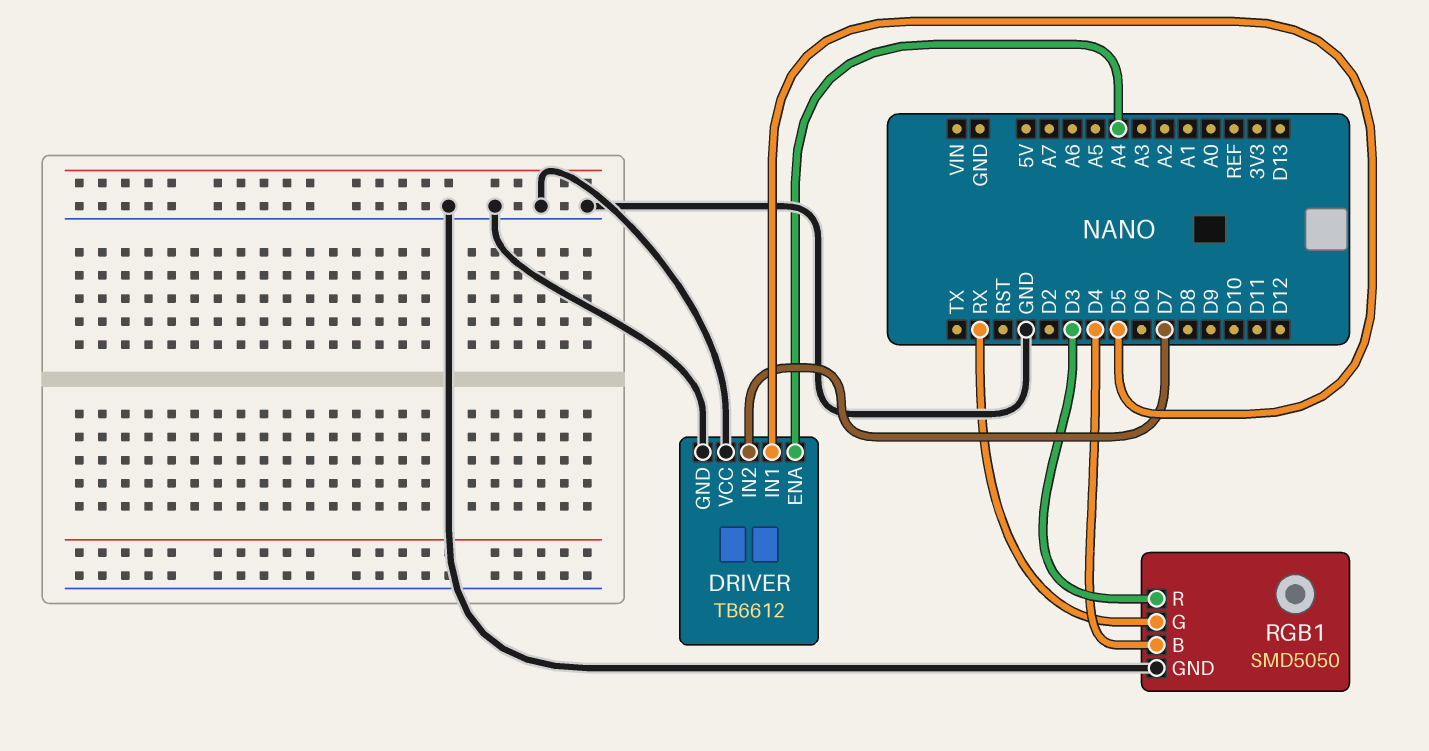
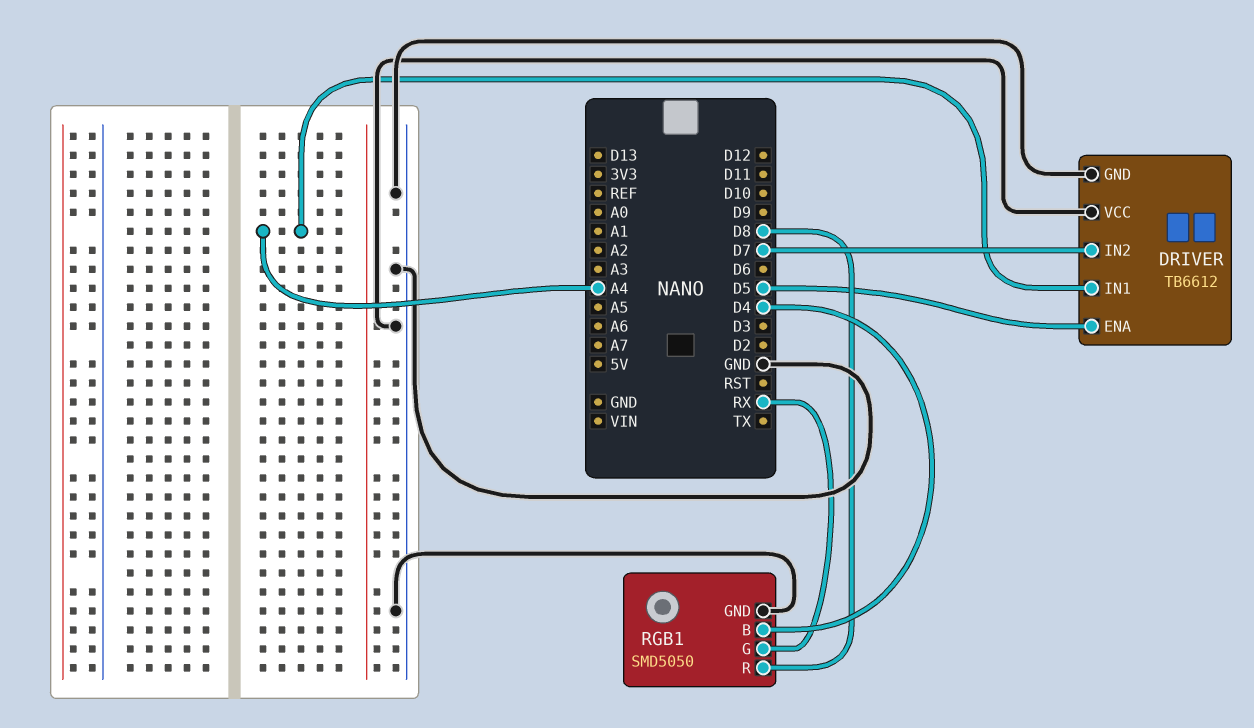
DRIVER pin ENA: A4 -> D5
DRIVER pin IN1: D5 -> A4
RGB1 pin R: D3 -> D8

